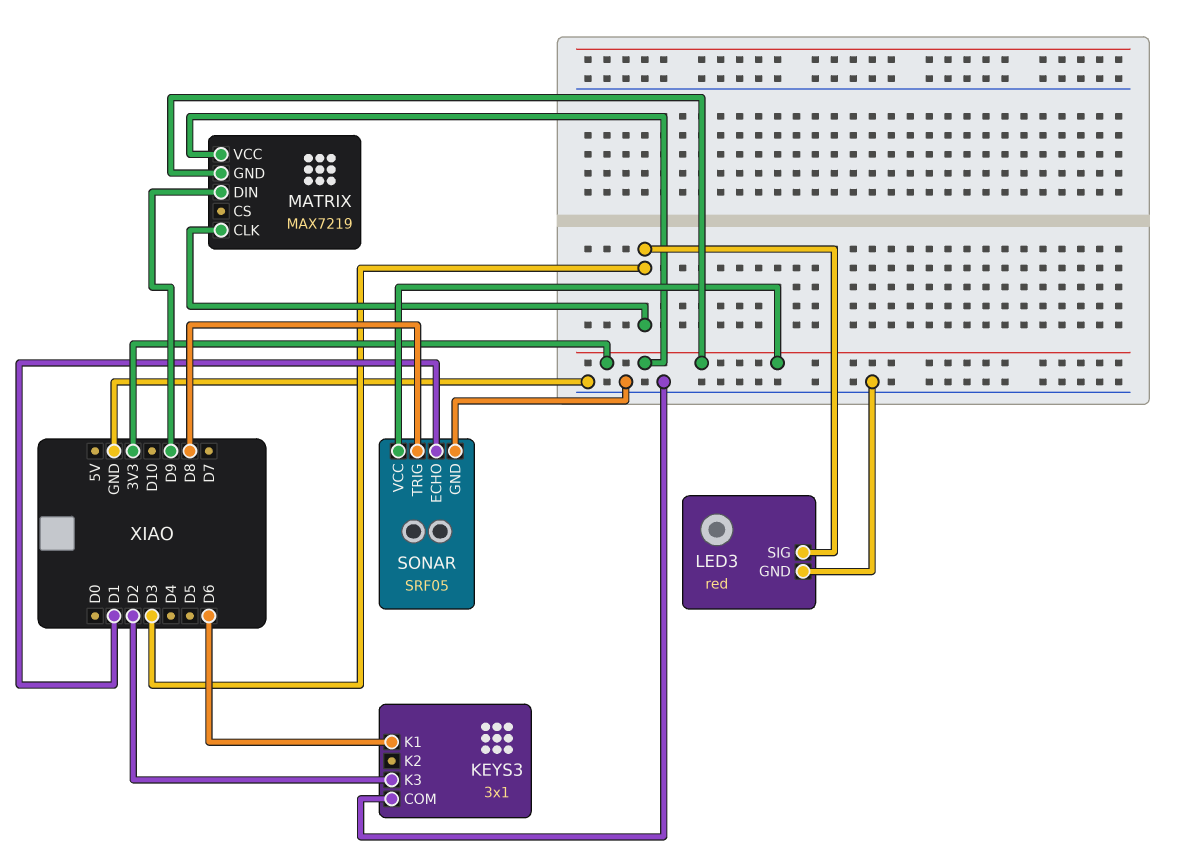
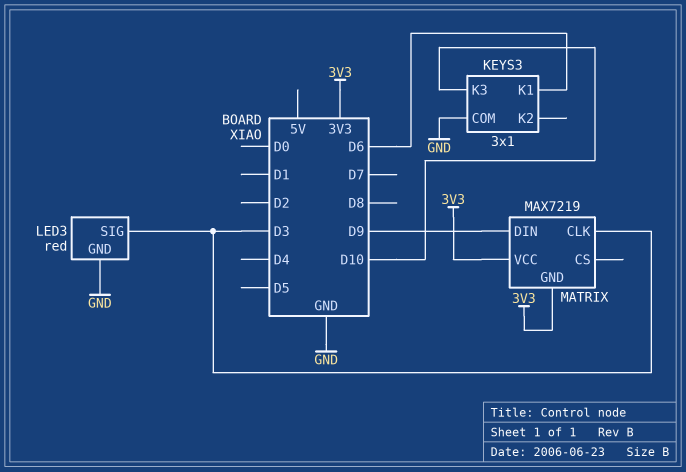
KEYS3 pin K3: D2 -> D10
SONAR: SRF05 -> none
SONAR pin ECHO: D1 -> none
SONAR pin GND: GND -> none
SONAR pin TRIG: D8 -> none
SONAR pin VCC: 3V3 -> none

